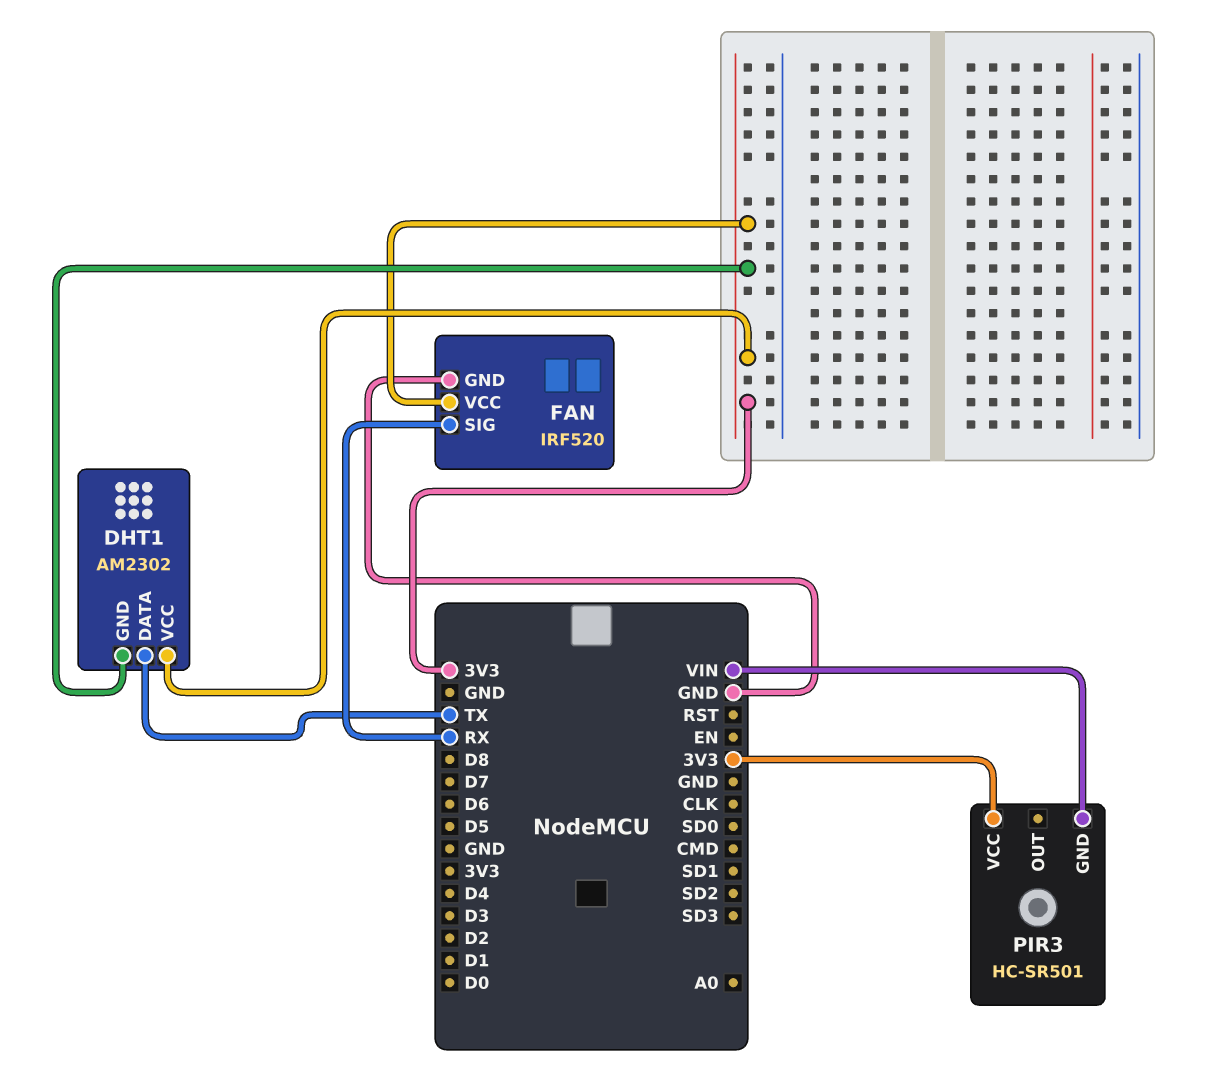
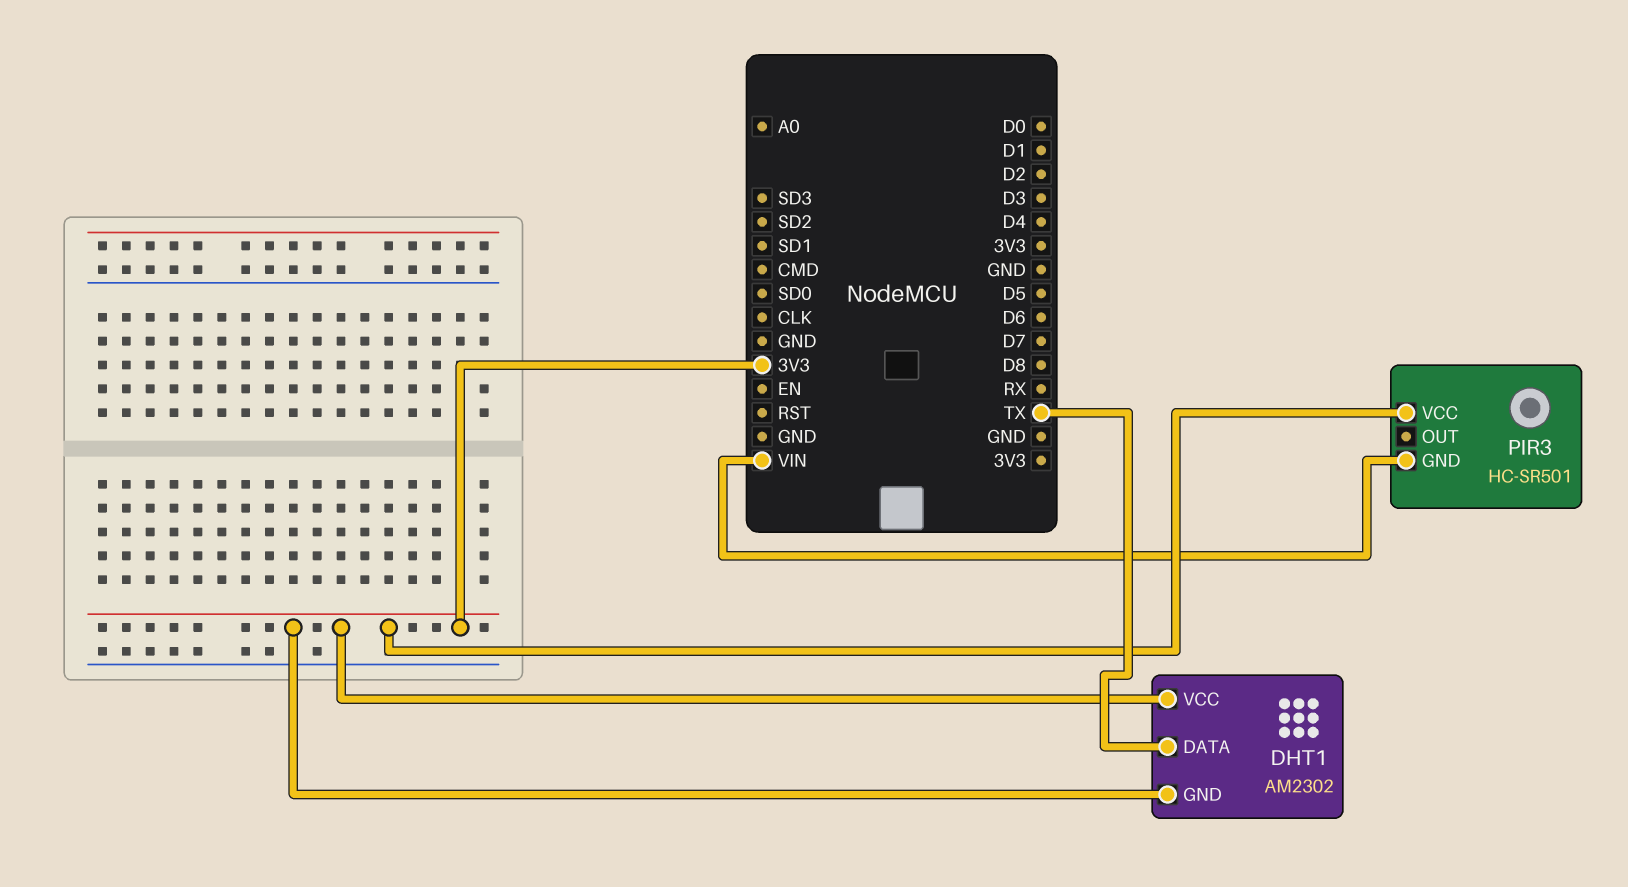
FAN: IRF520 -> none
FAN pin GND: GND -> none
FAN pin SIG: RX -> none
FAN pin VCC: 3V3 -> none

